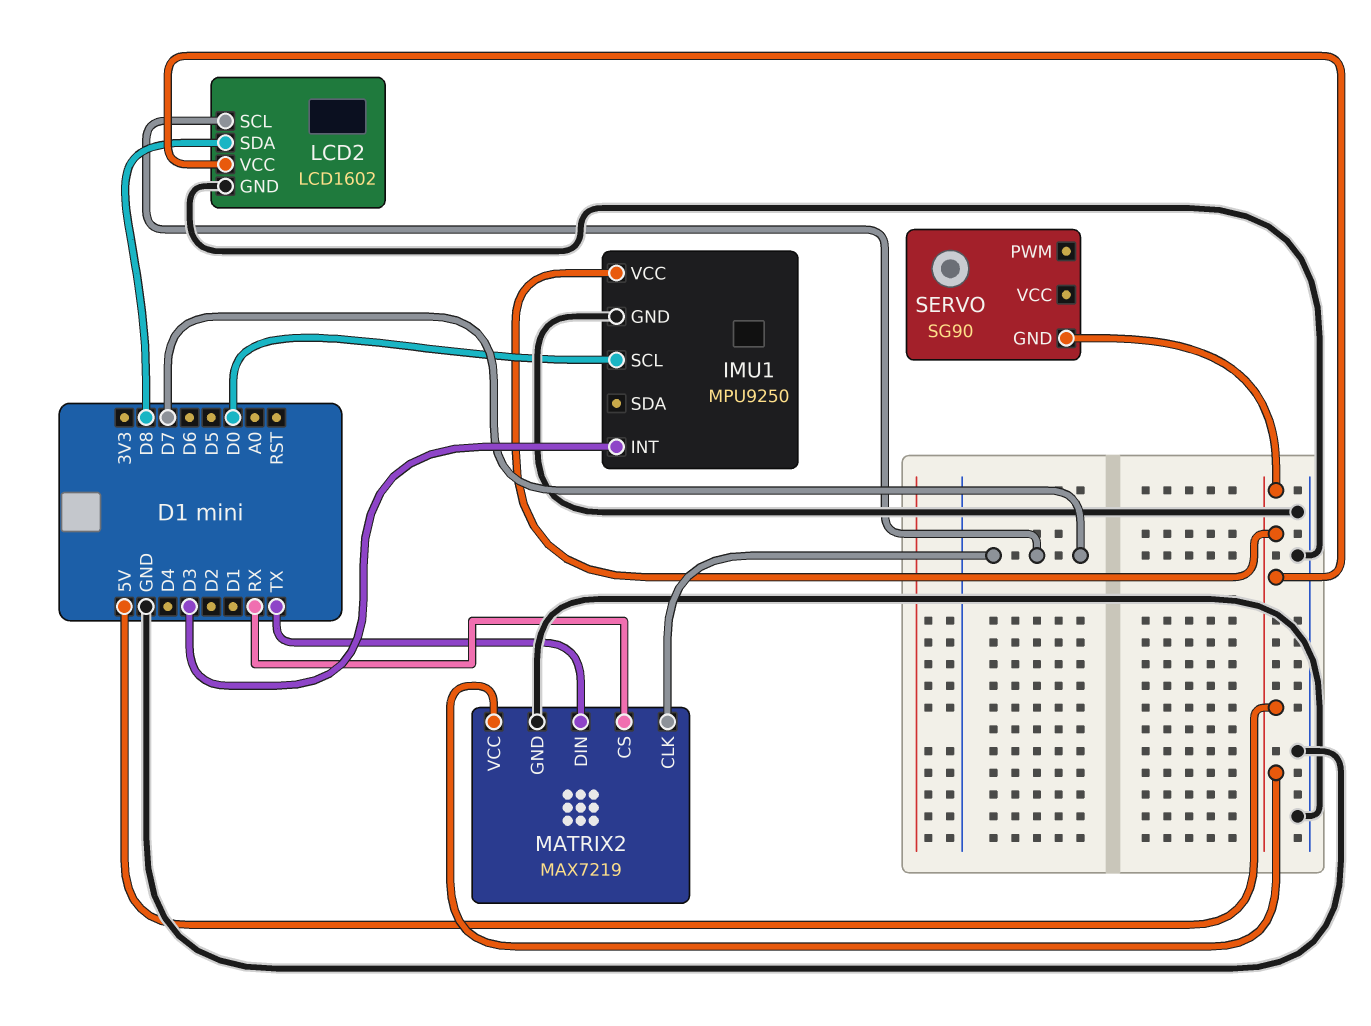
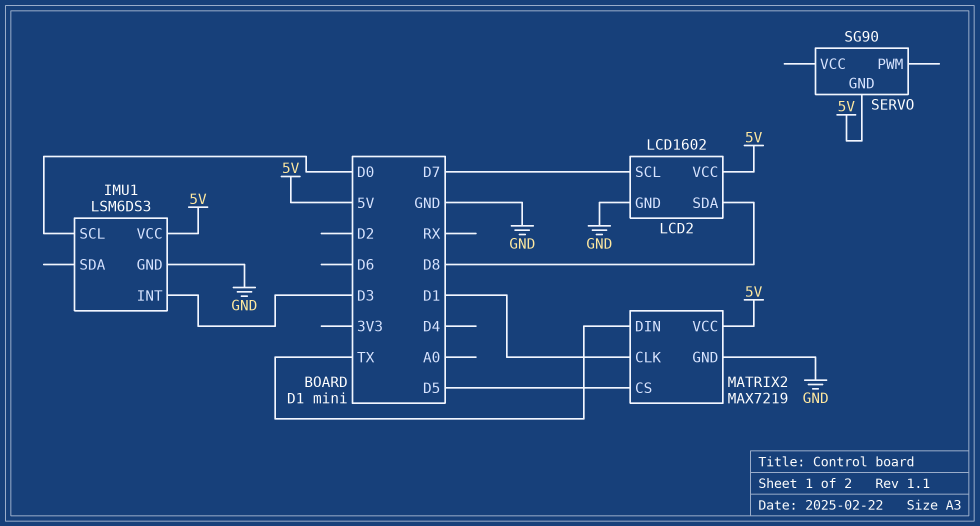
IMU1: MPU9250 -> LSM6DS3
MATRIX2 pin CLK: D7 -> D1
MATRIX2 pin CS: RX -> D5

